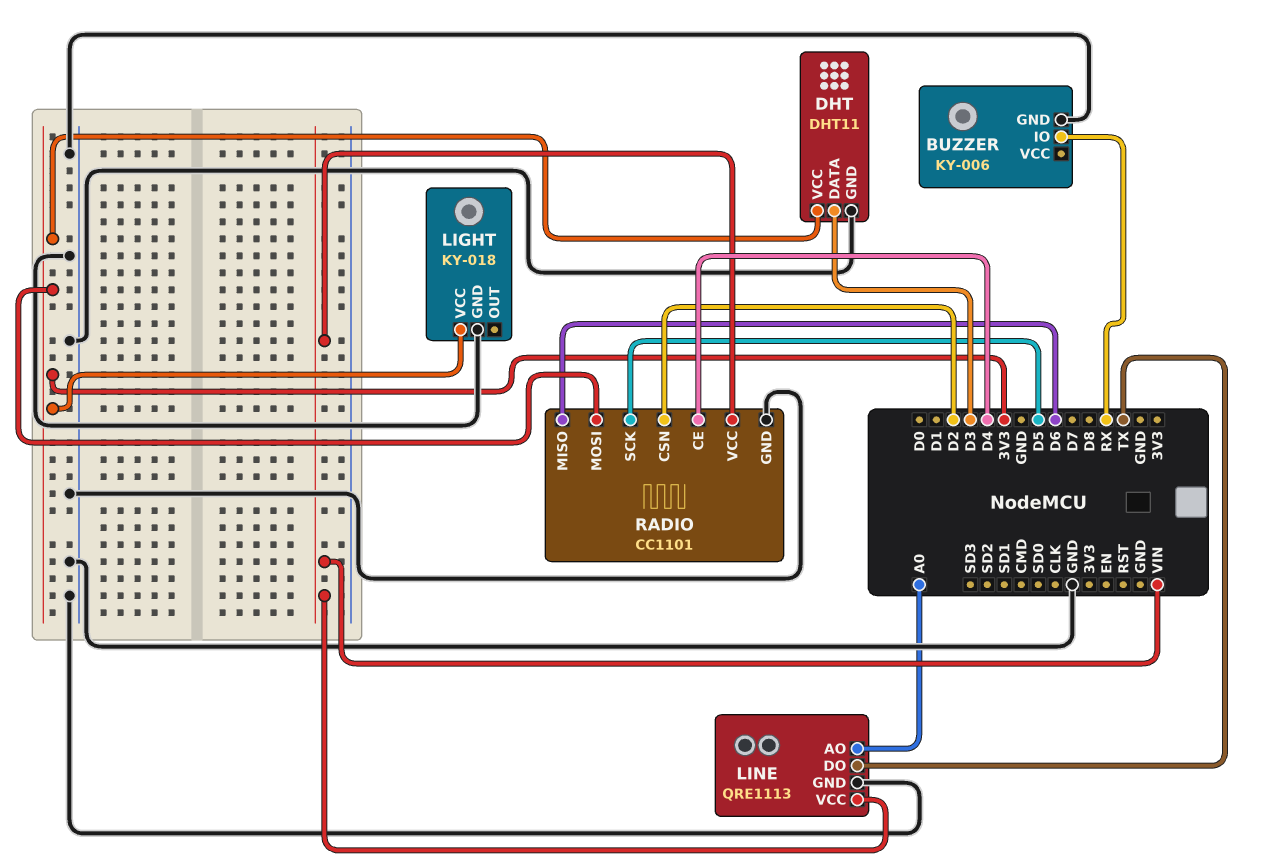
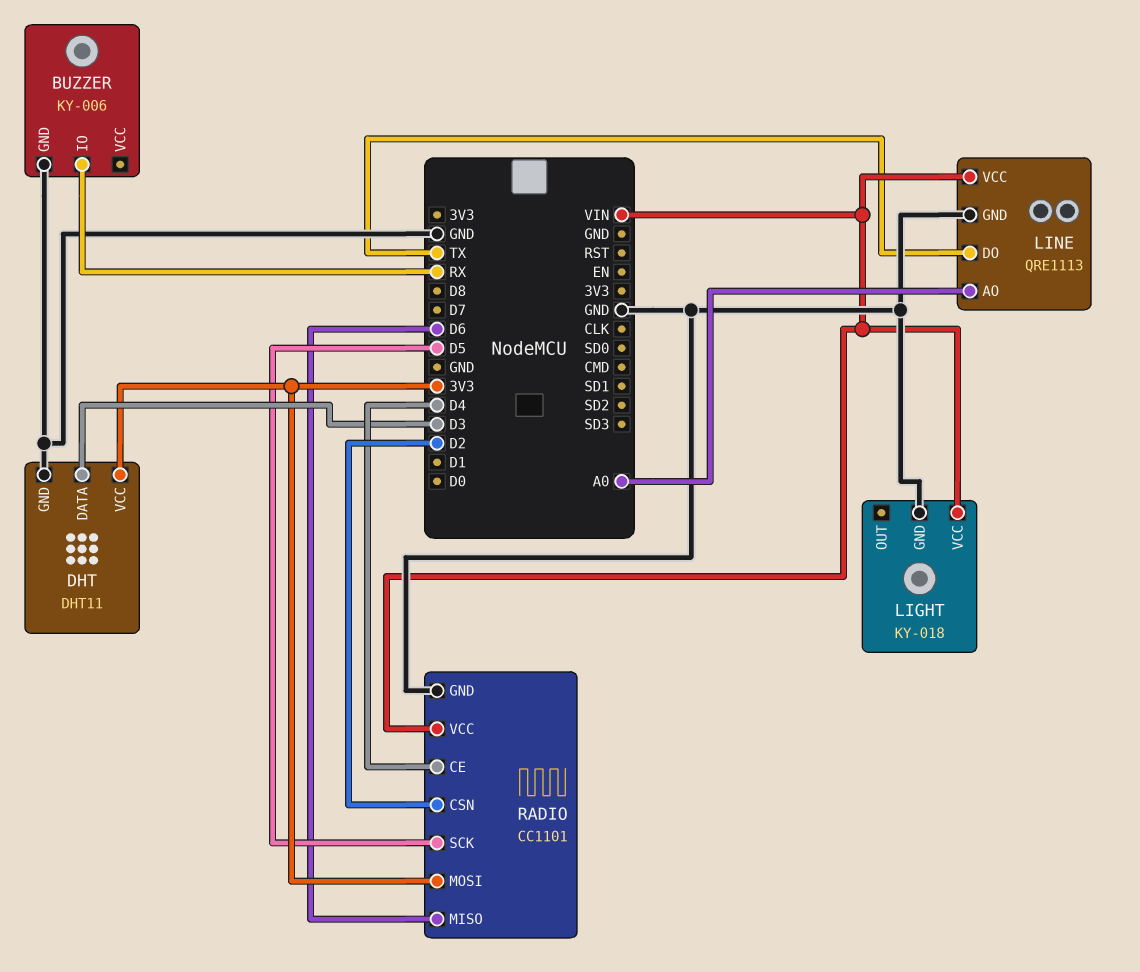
LIGHT pin VCC: 3V3 -> VIN

